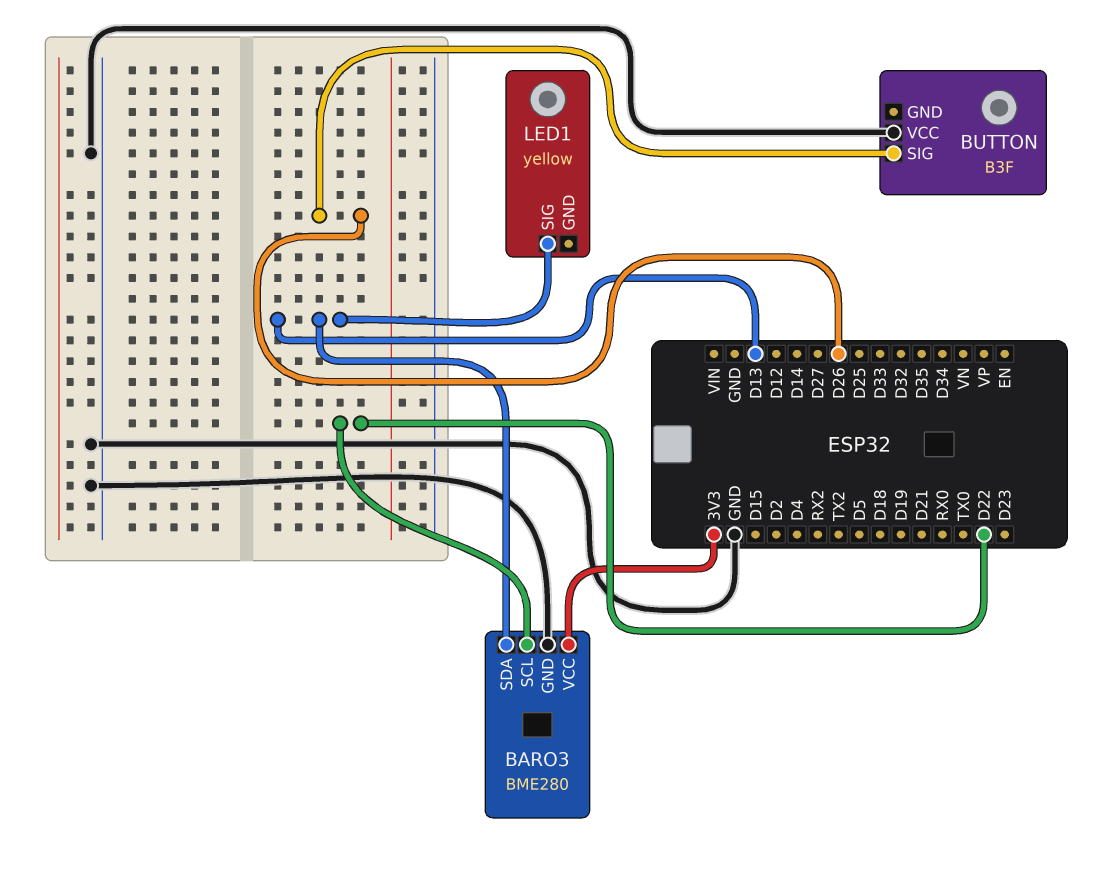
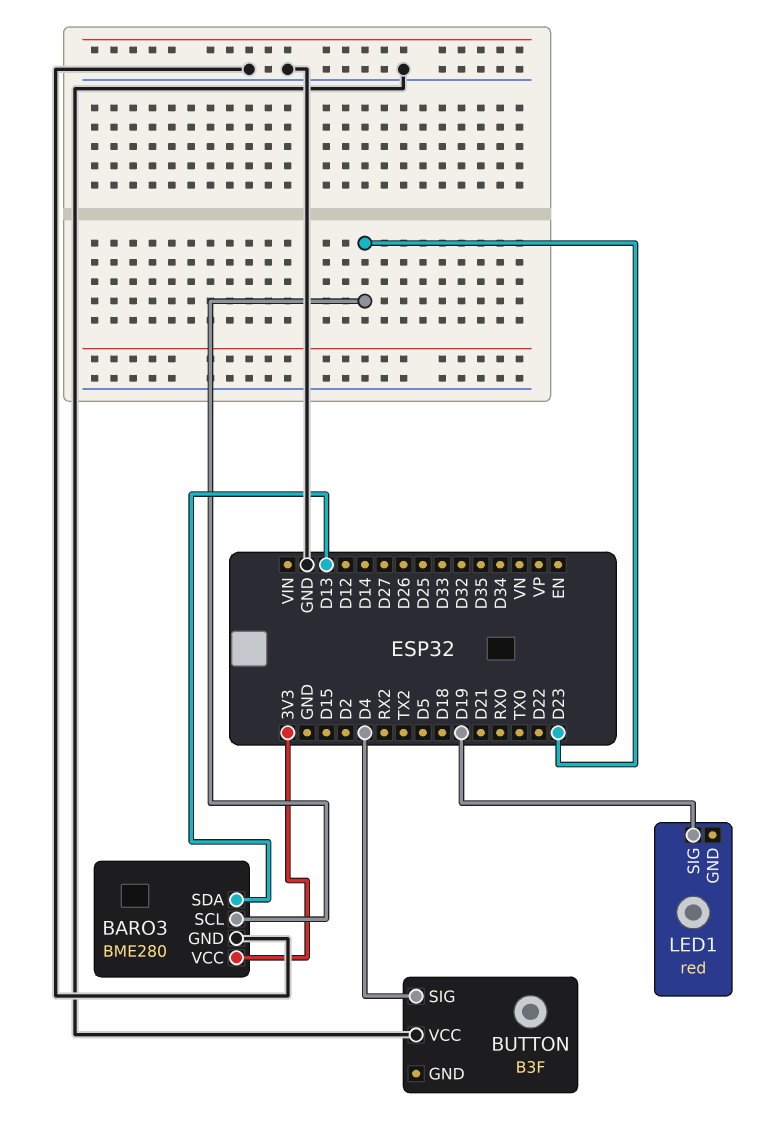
BARO3 pin SCL: D22 -> D23
BUTTON pin SIG: D26 -> D4
LED1: yellow -> red
LED1 pin SIG: D13 -> D19

